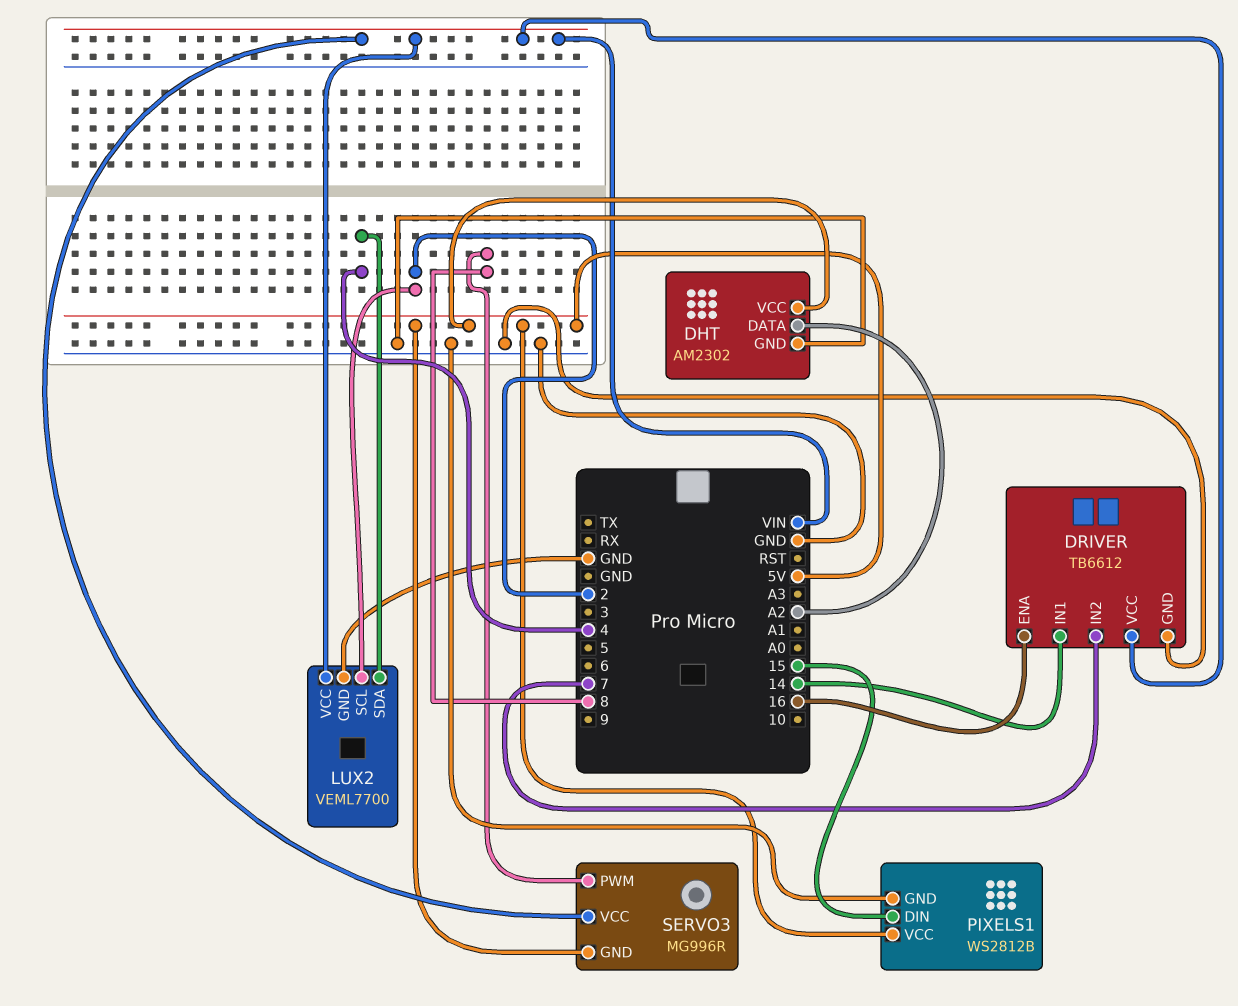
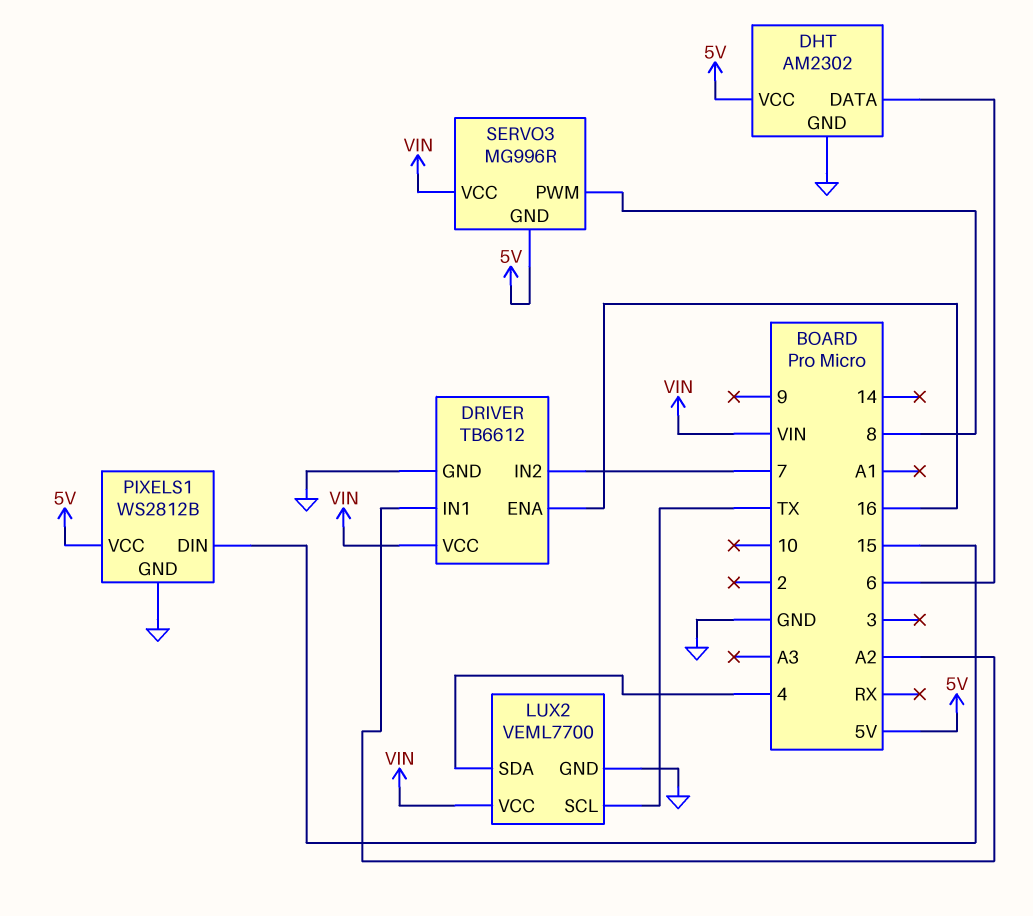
DHT pin DATA: A2 -> 6
DRIVER pin IN1: 14 -> A2
LUX2 pin SCL: 2 -> TX

